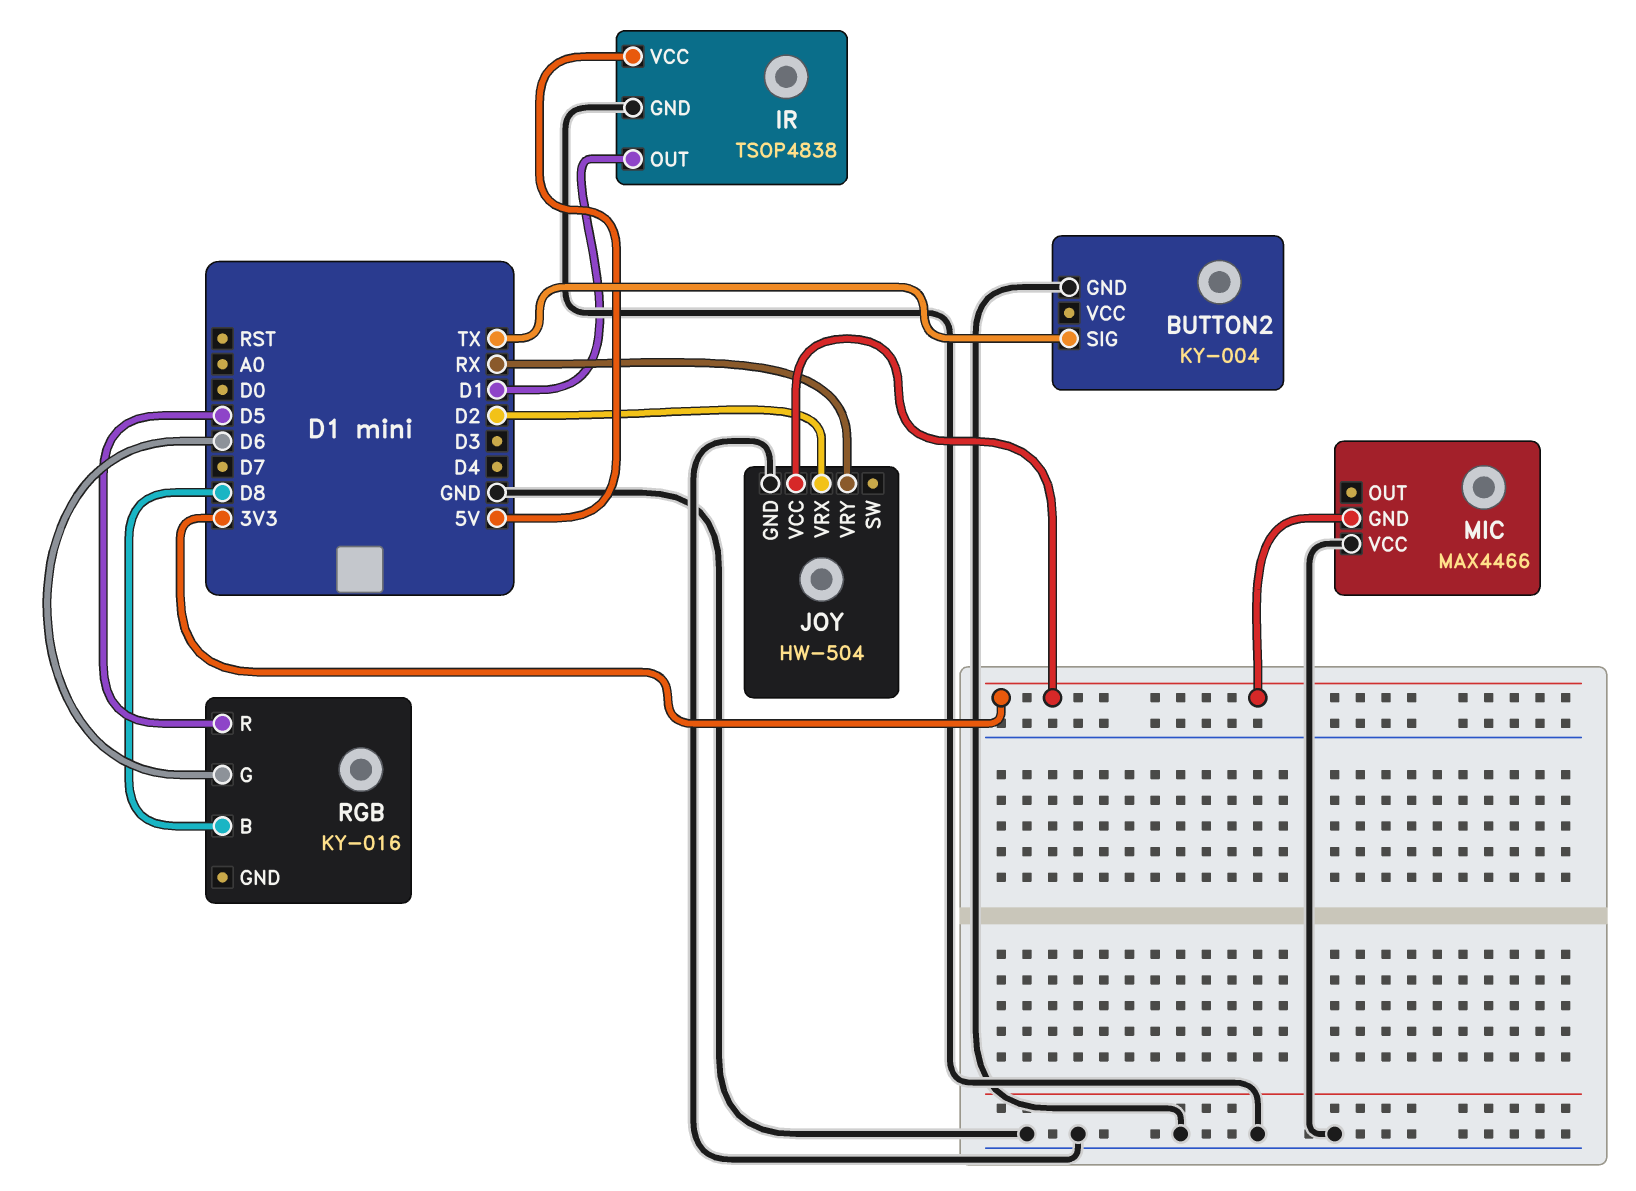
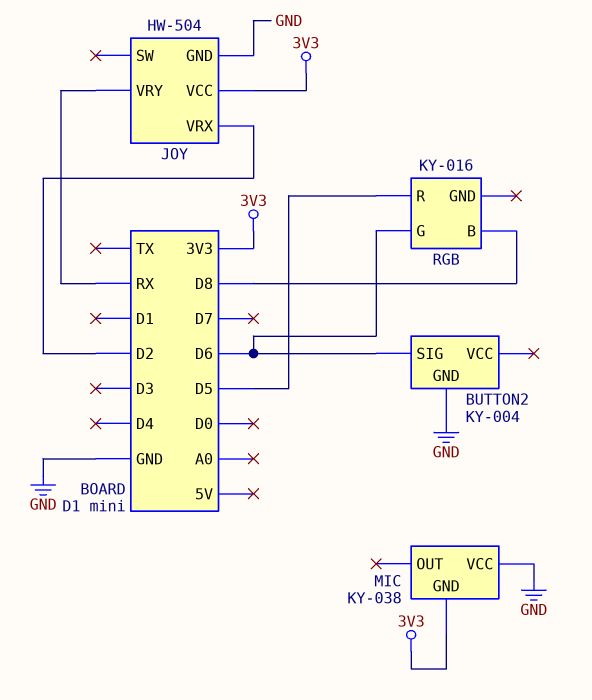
BUTTON2 pin SIG: TX -> D6
IR: TSOP4838 -> none
IR pin GND: GND -> none
IR pin OUT: D1 -> none
IR pin VCC: 5V -> none
MIC: MAX4466 -> KY-038

